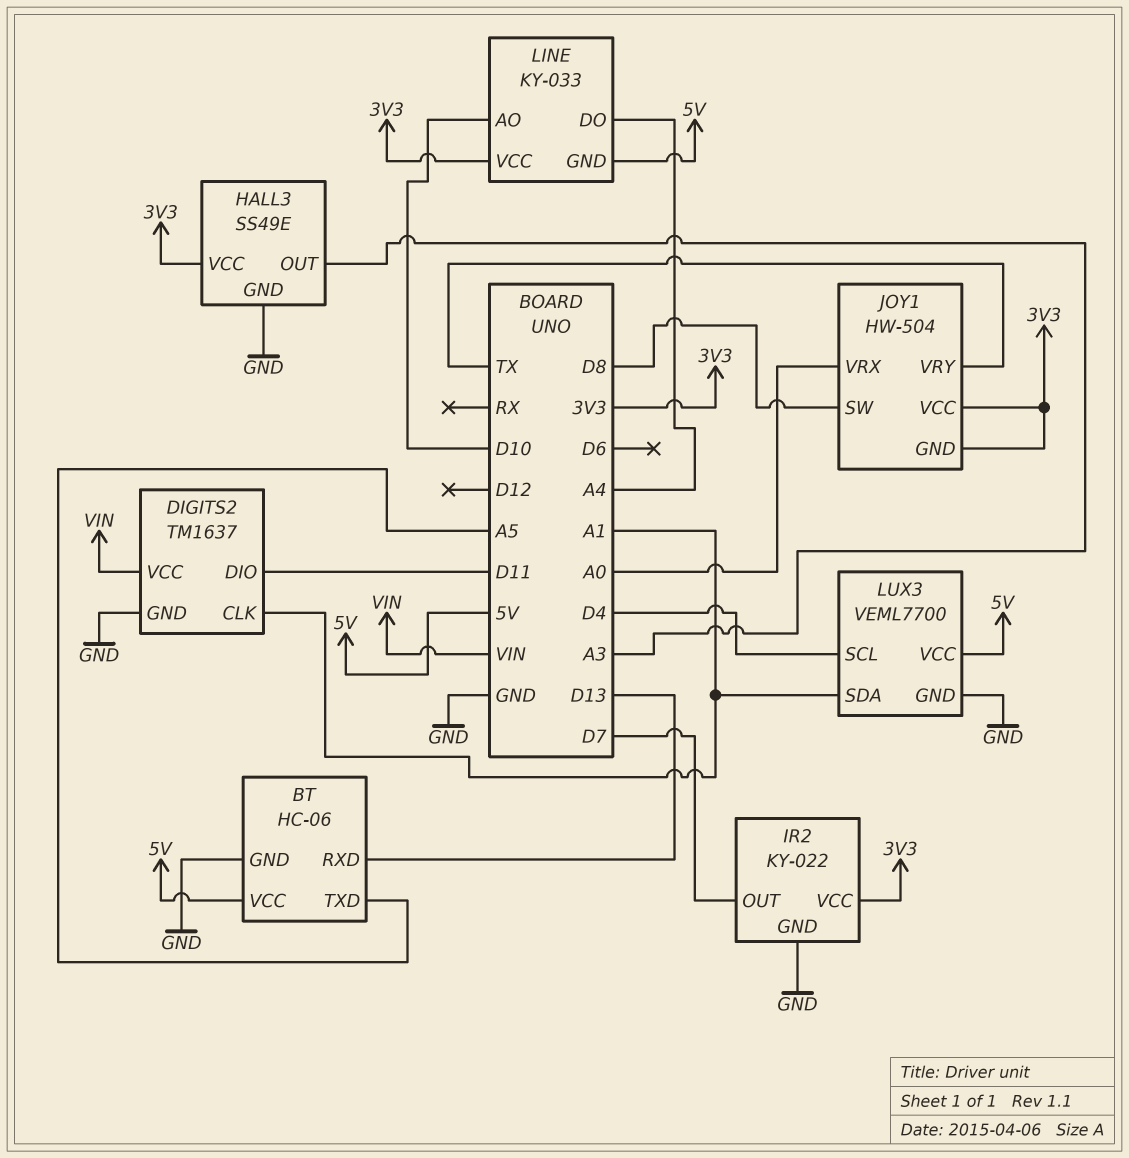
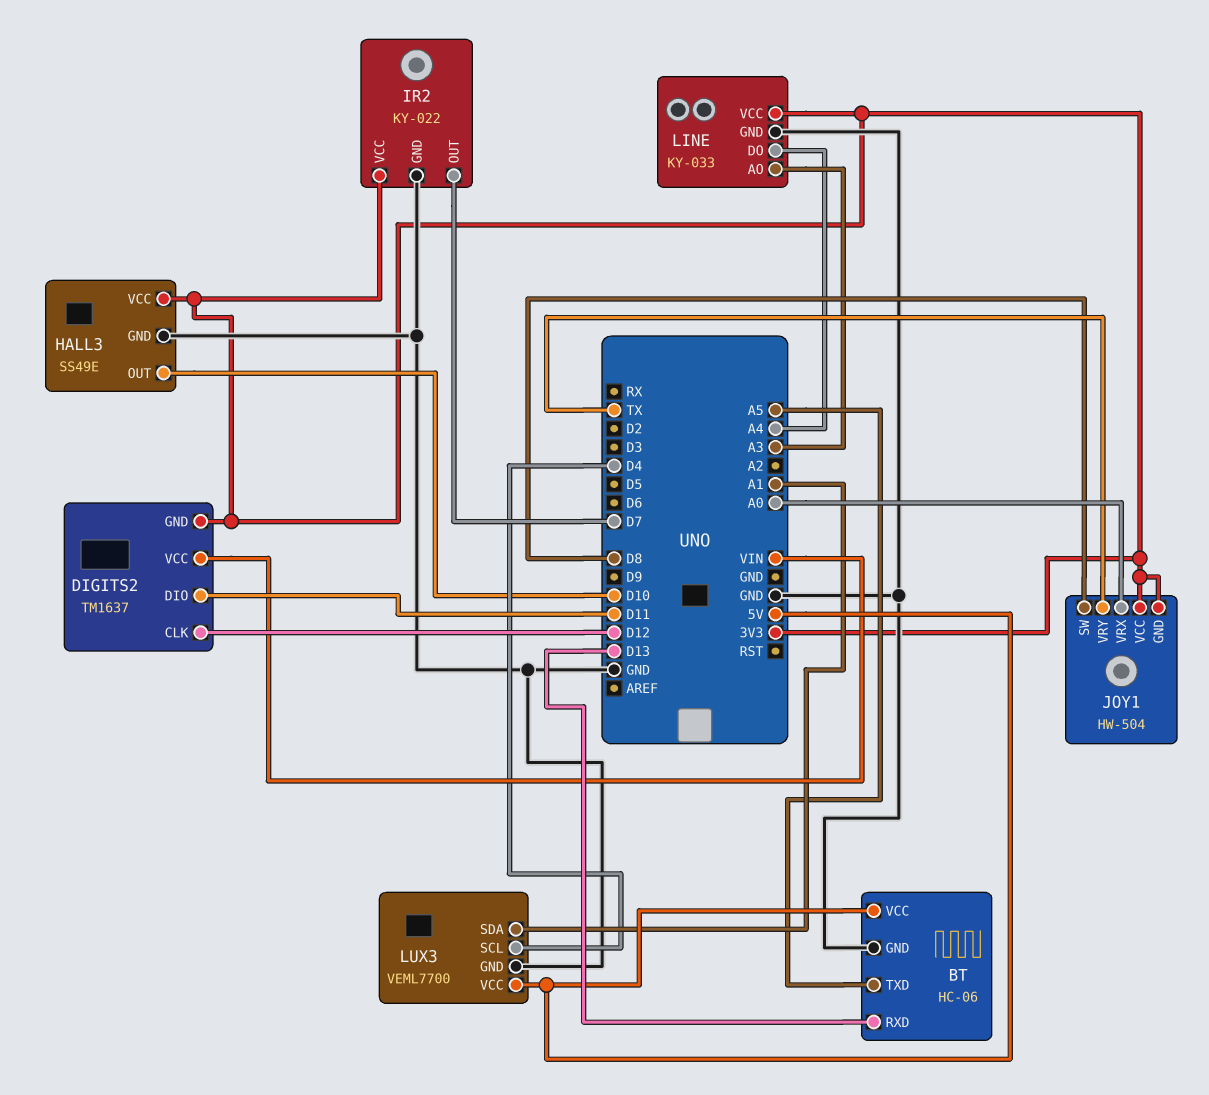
DIGITS2 pin CLK: A1 -> D12
DIGITS2 pin GND: GND -> 3V3
HALL3 pin OUT: A3 -> D10
LINE pin AO: D10 -> A3
LINE pin GND: 5V -> GND

